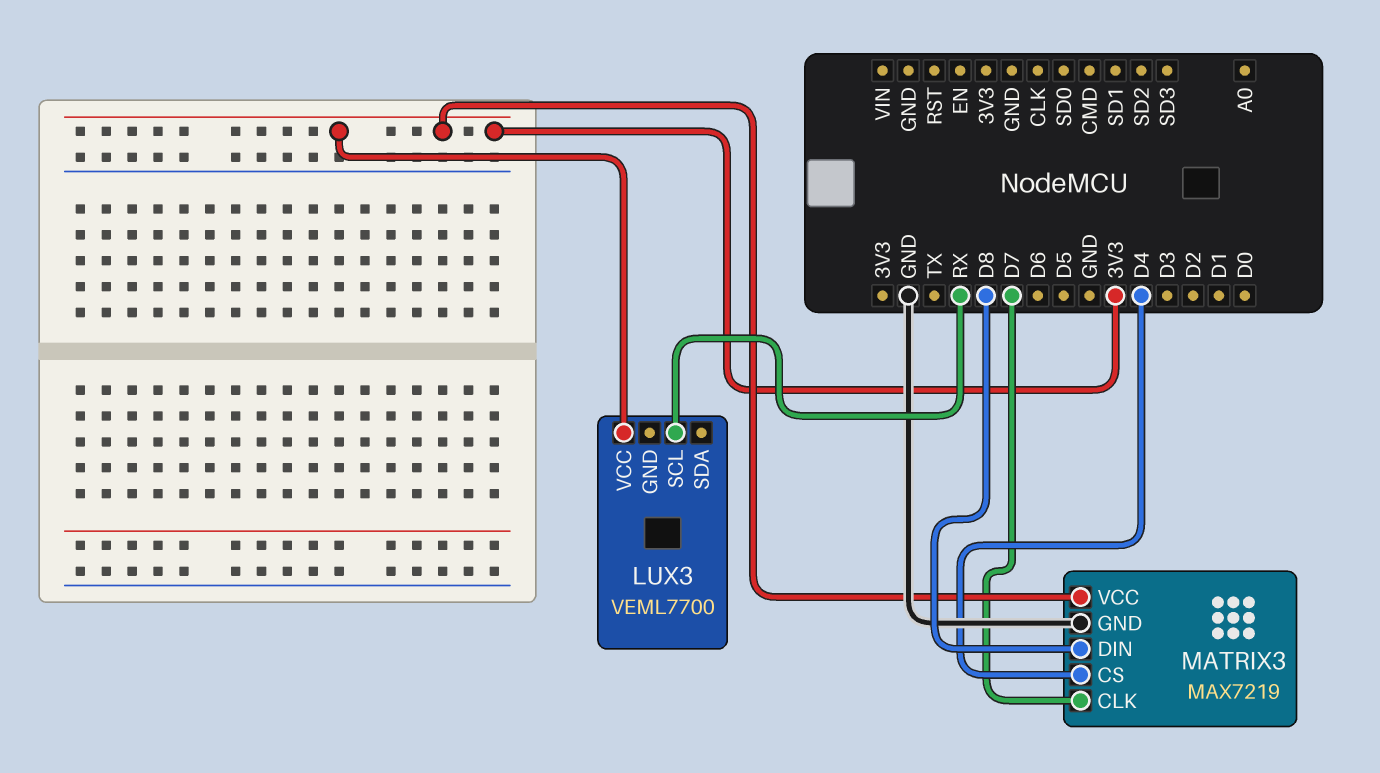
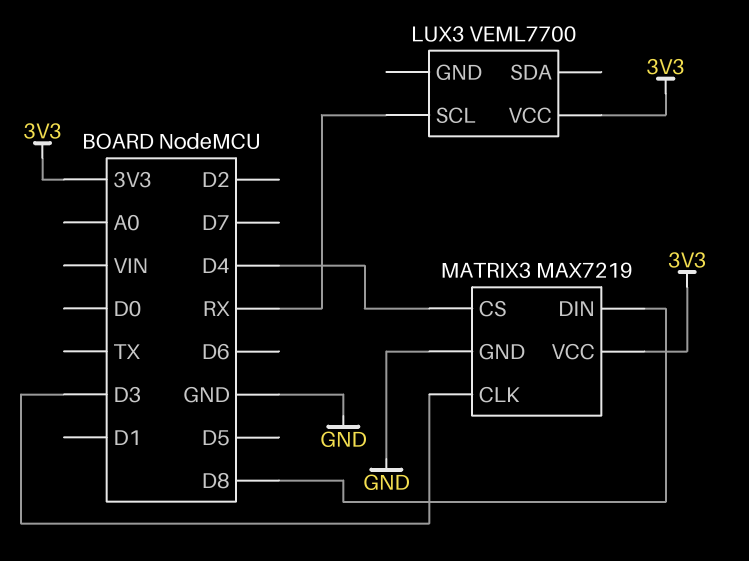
MATRIX3 pin CLK: D7 -> D3

